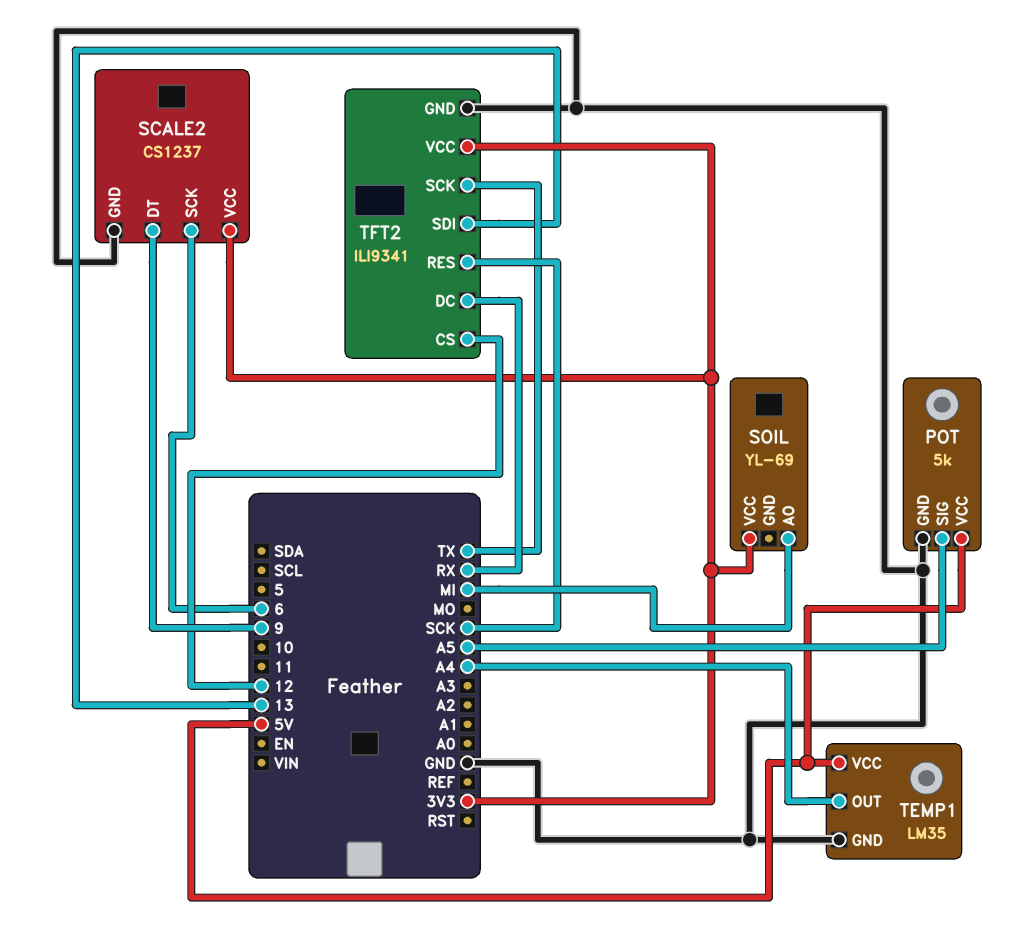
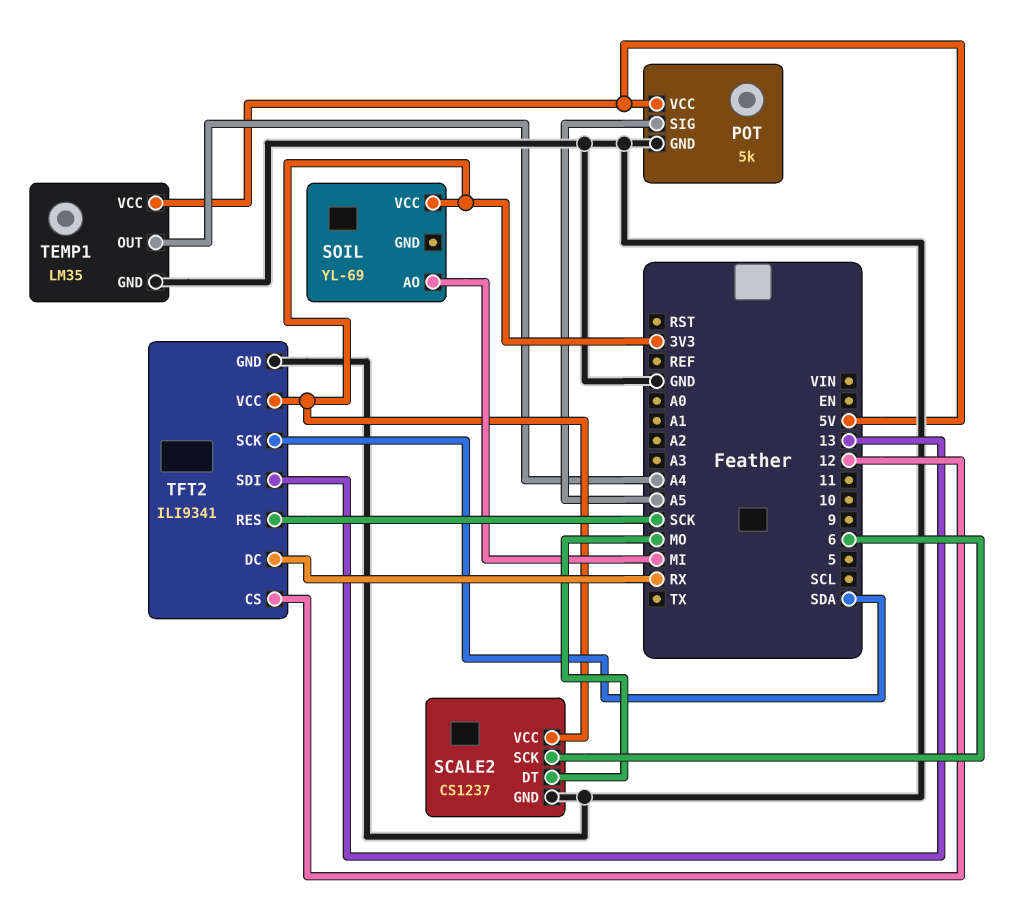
SCALE2 pin DT: 9 -> MO
TFT2 pin SCK: TX -> SDA

